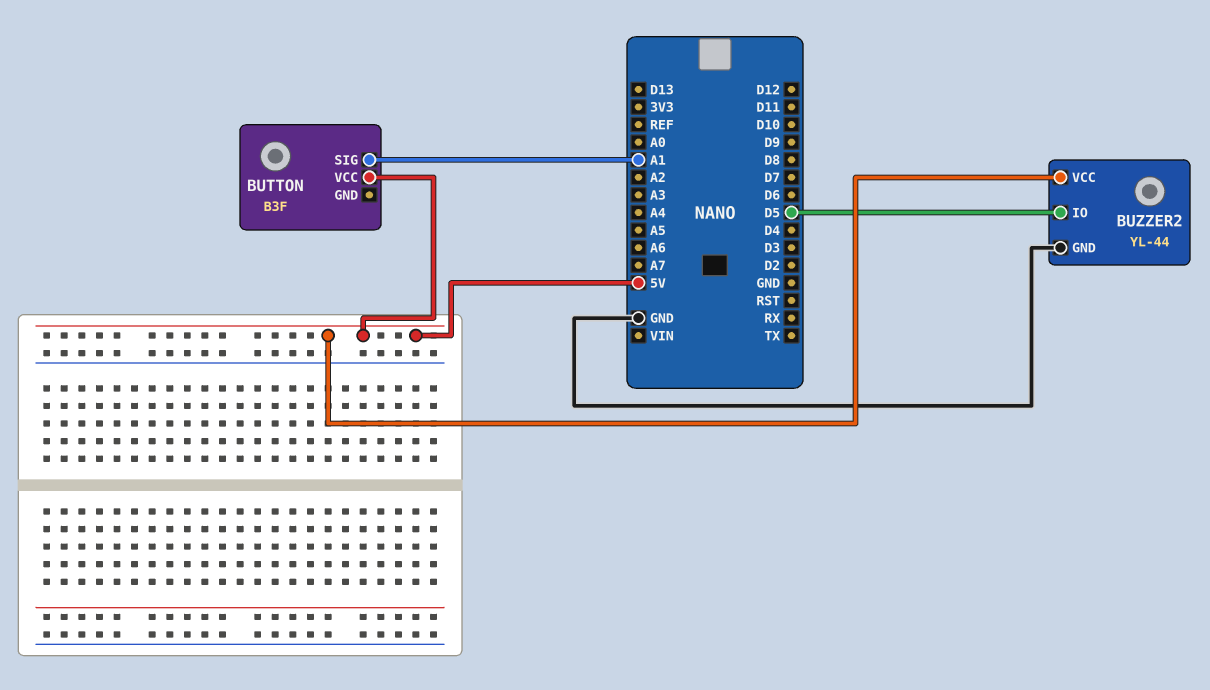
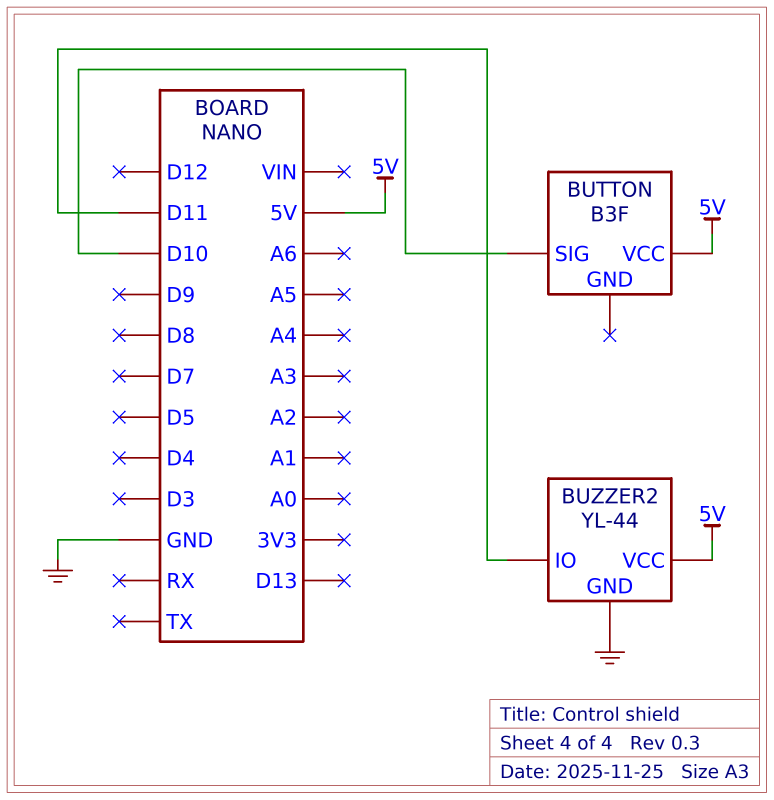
BUTTON pin SIG: A1 -> D10
BUZZER2 pin IO: D5 -> D11

